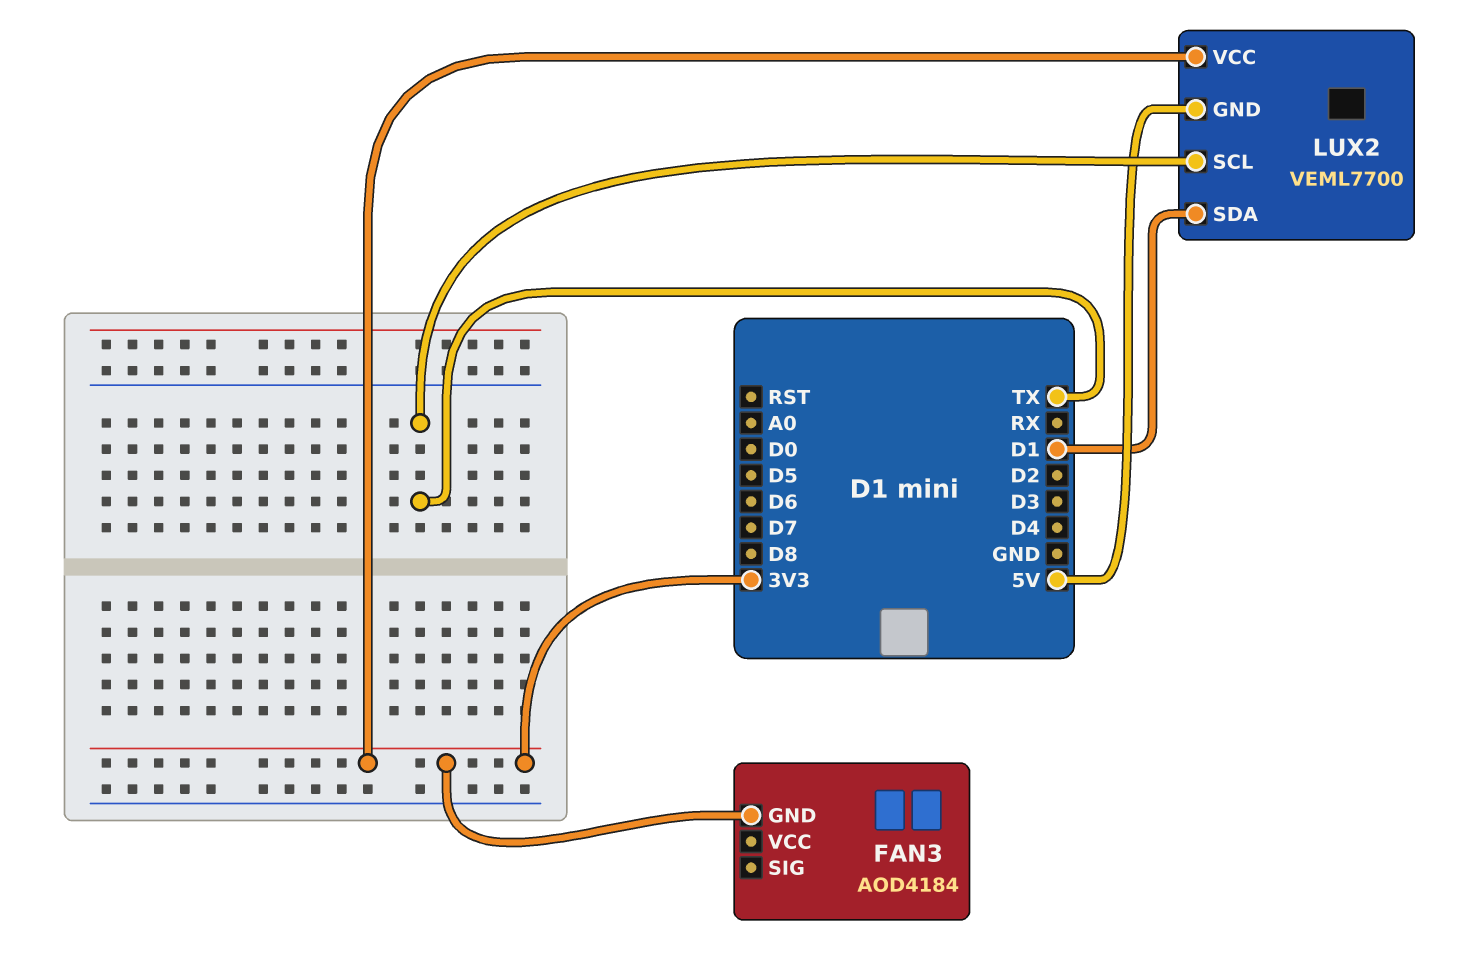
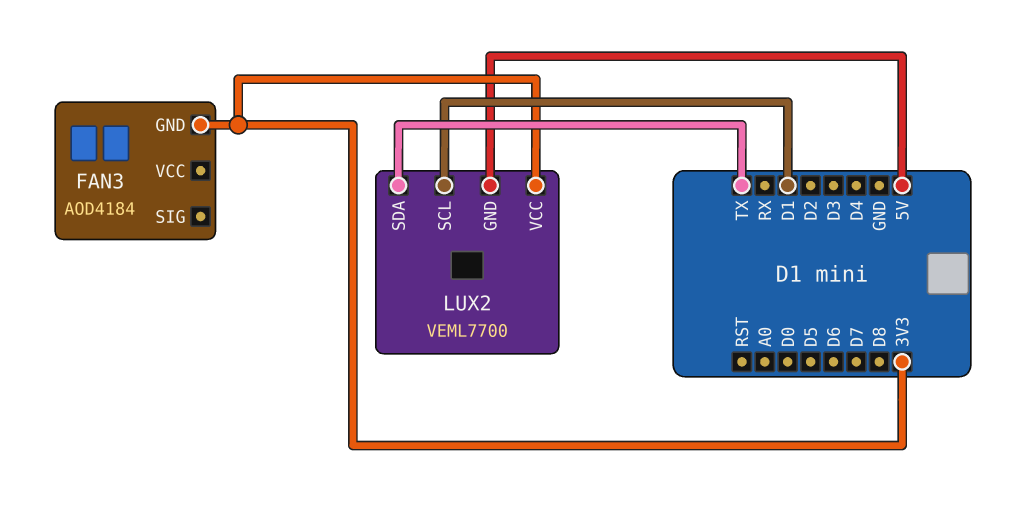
LUX2 pin SCL: TX -> D1
LUX2 pin SDA: D1 -> TX

